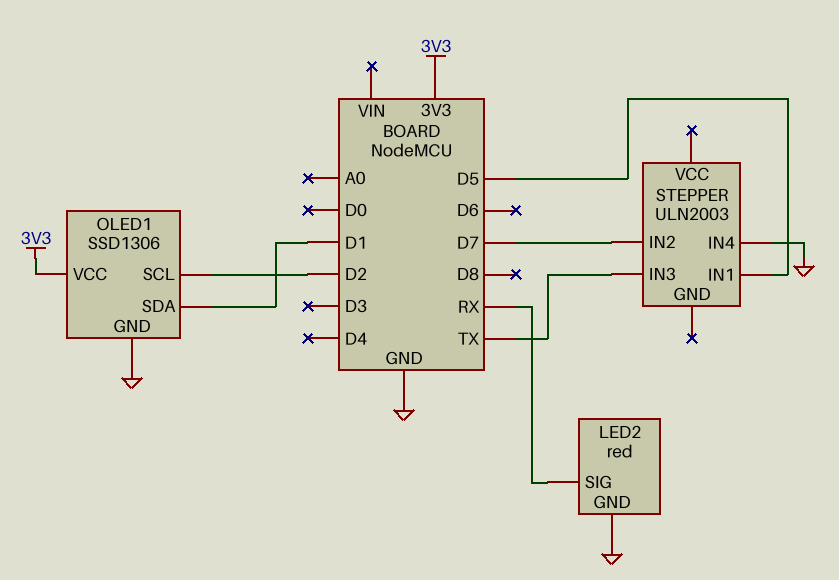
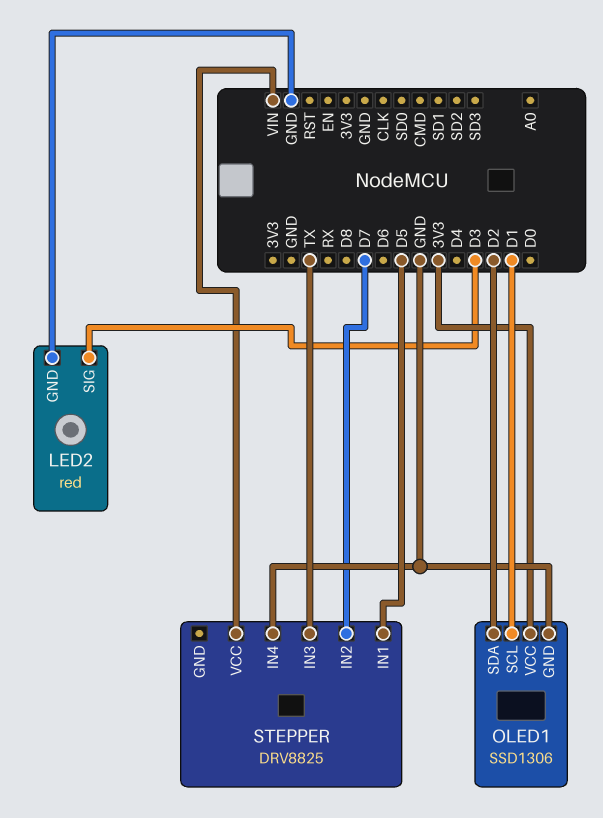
LED2 pin SIG: RX -> D3
OLED1 pin SCL: D2 -> D1
OLED1 pin SDA: D1 -> D2
STEPPER: ULN2003 -> DRV8825
STEPPER pin VCC: none -> VIN

